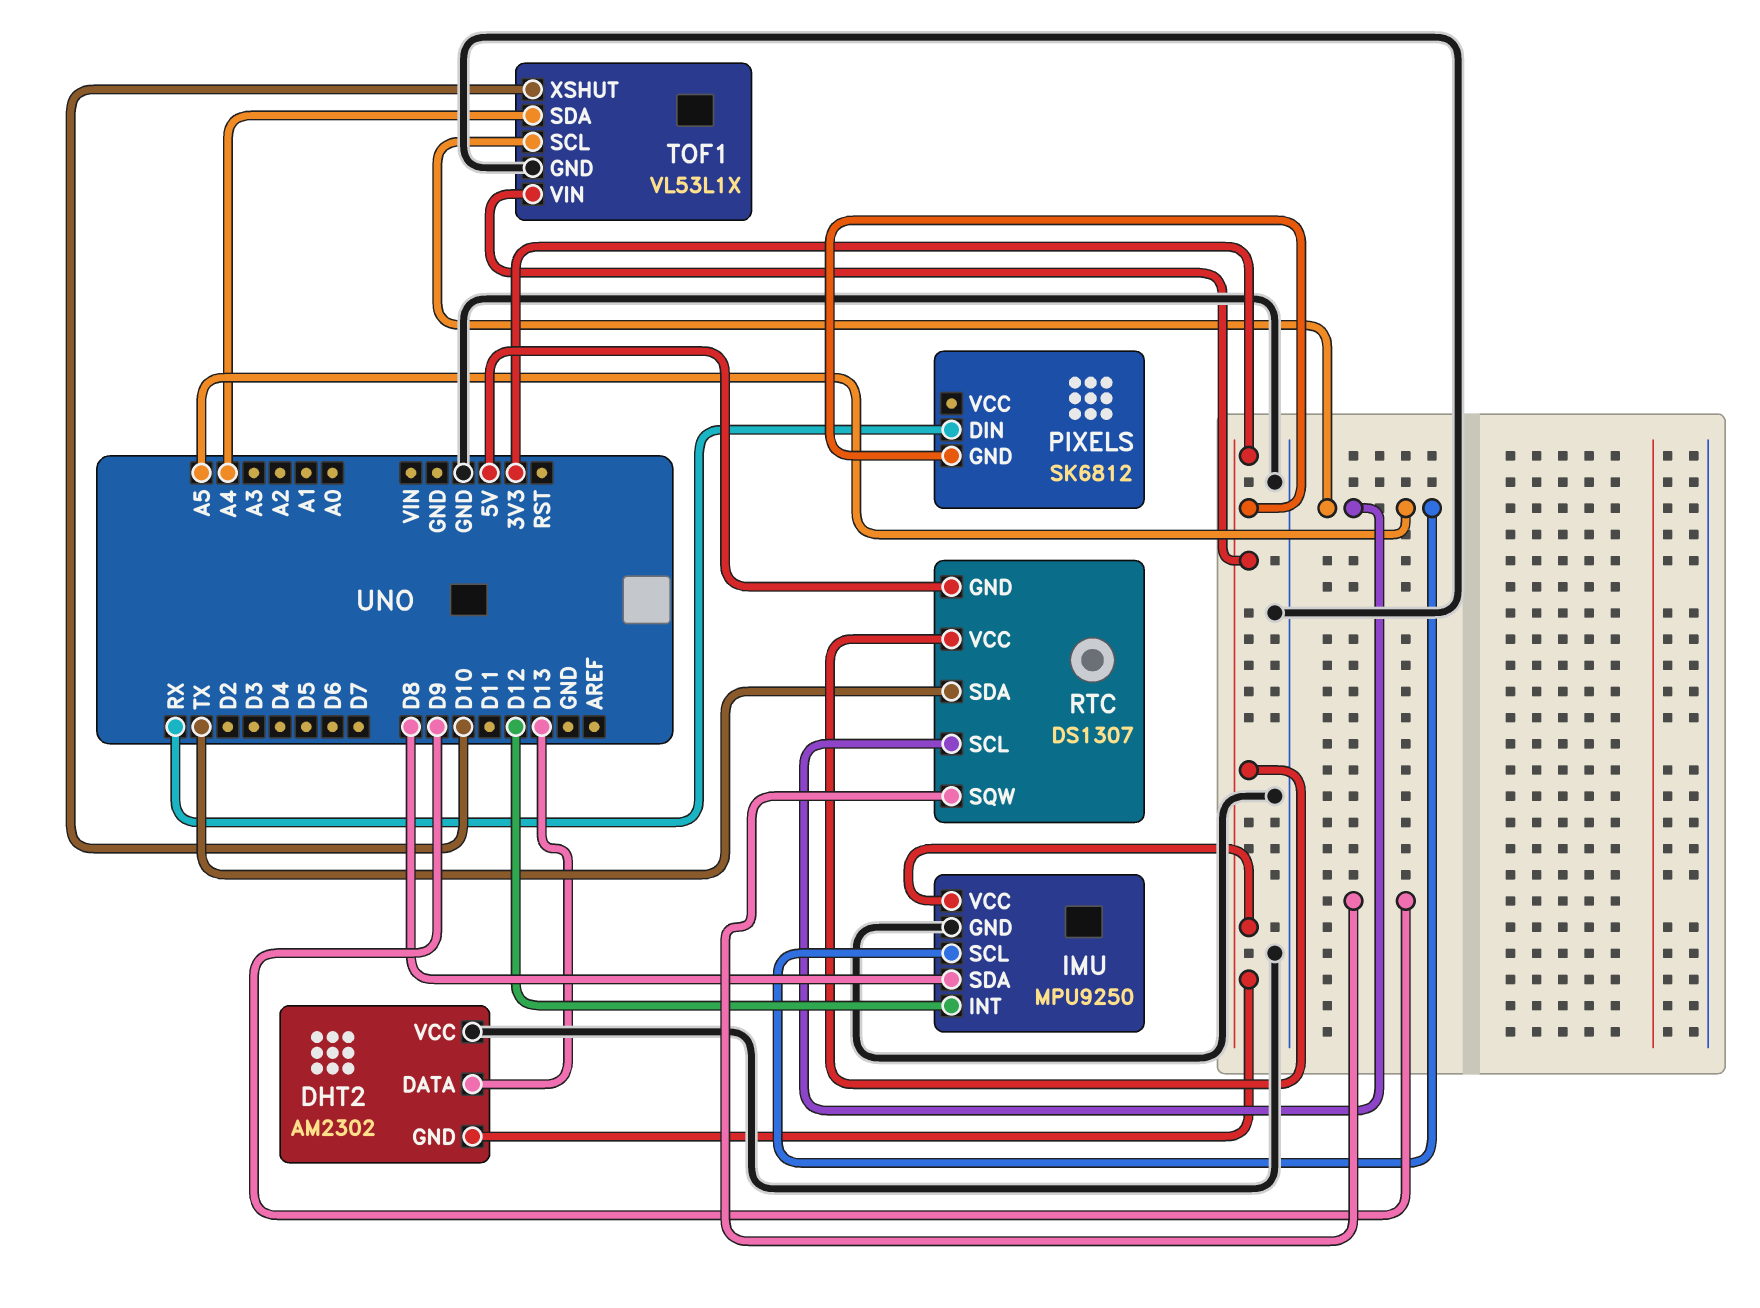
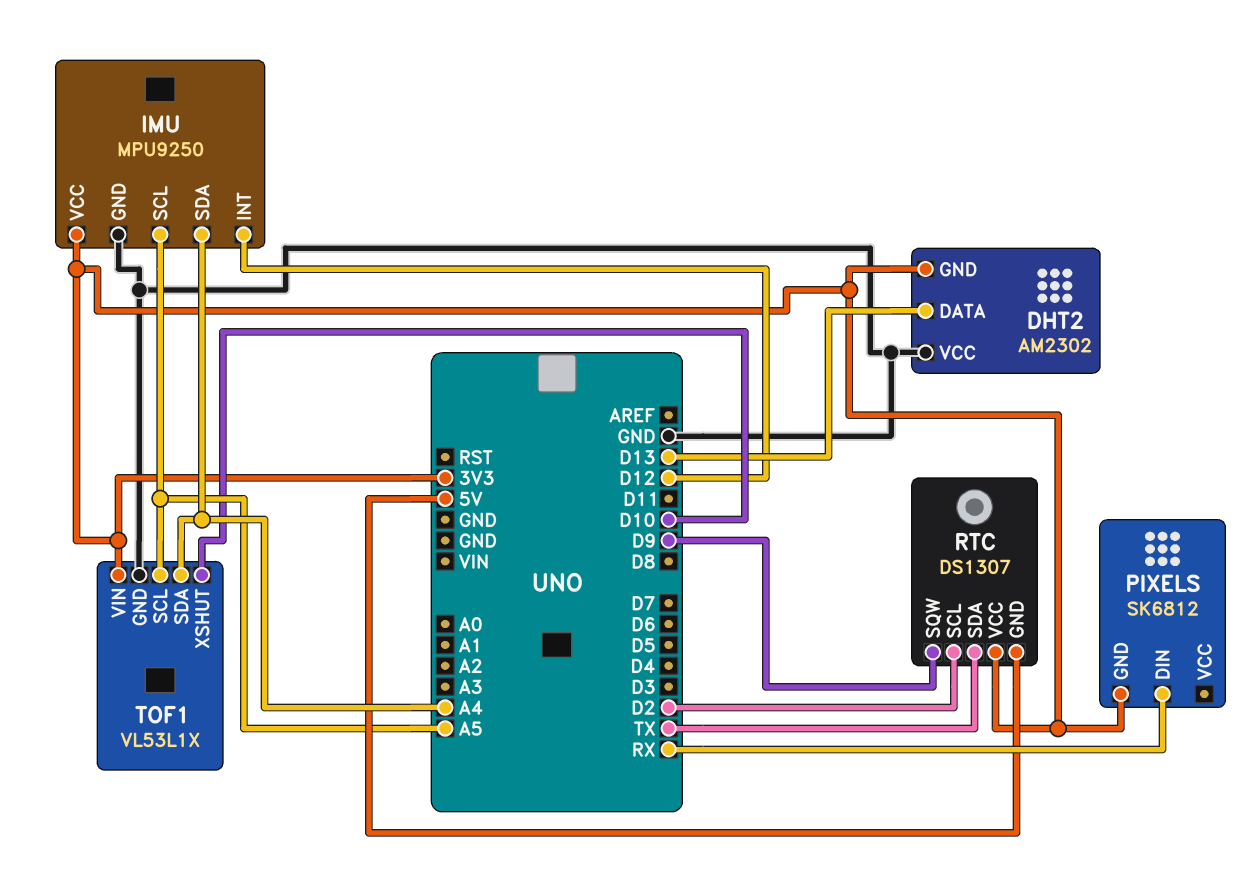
IMU pin SDA: D8 -> A4
RTC pin SCL: A5 -> D2

